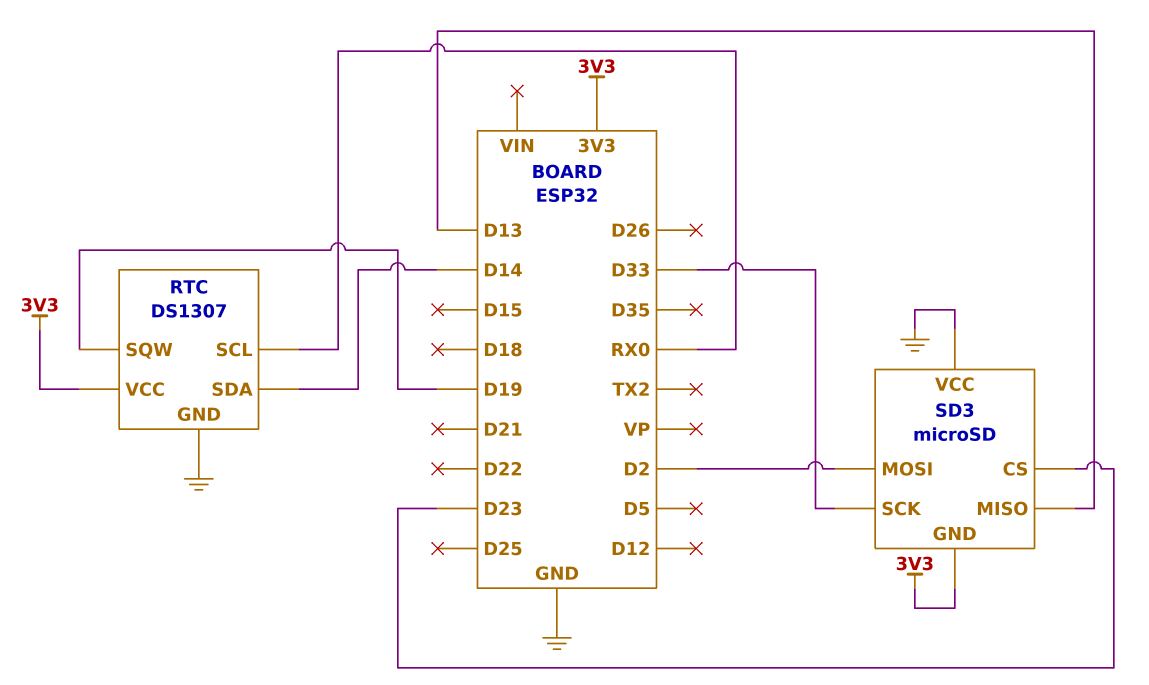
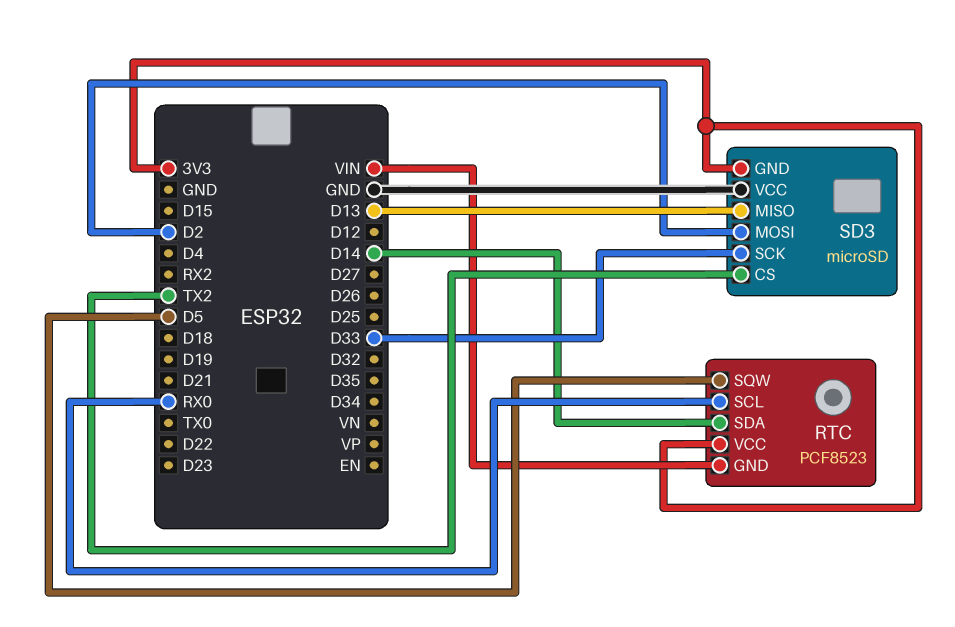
RTC: DS1307 -> PCF8523
RTC pin GND: GND -> VIN
RTC pin SQW: D19 -> D5
SD3 pin CS: D23 -> TX2

